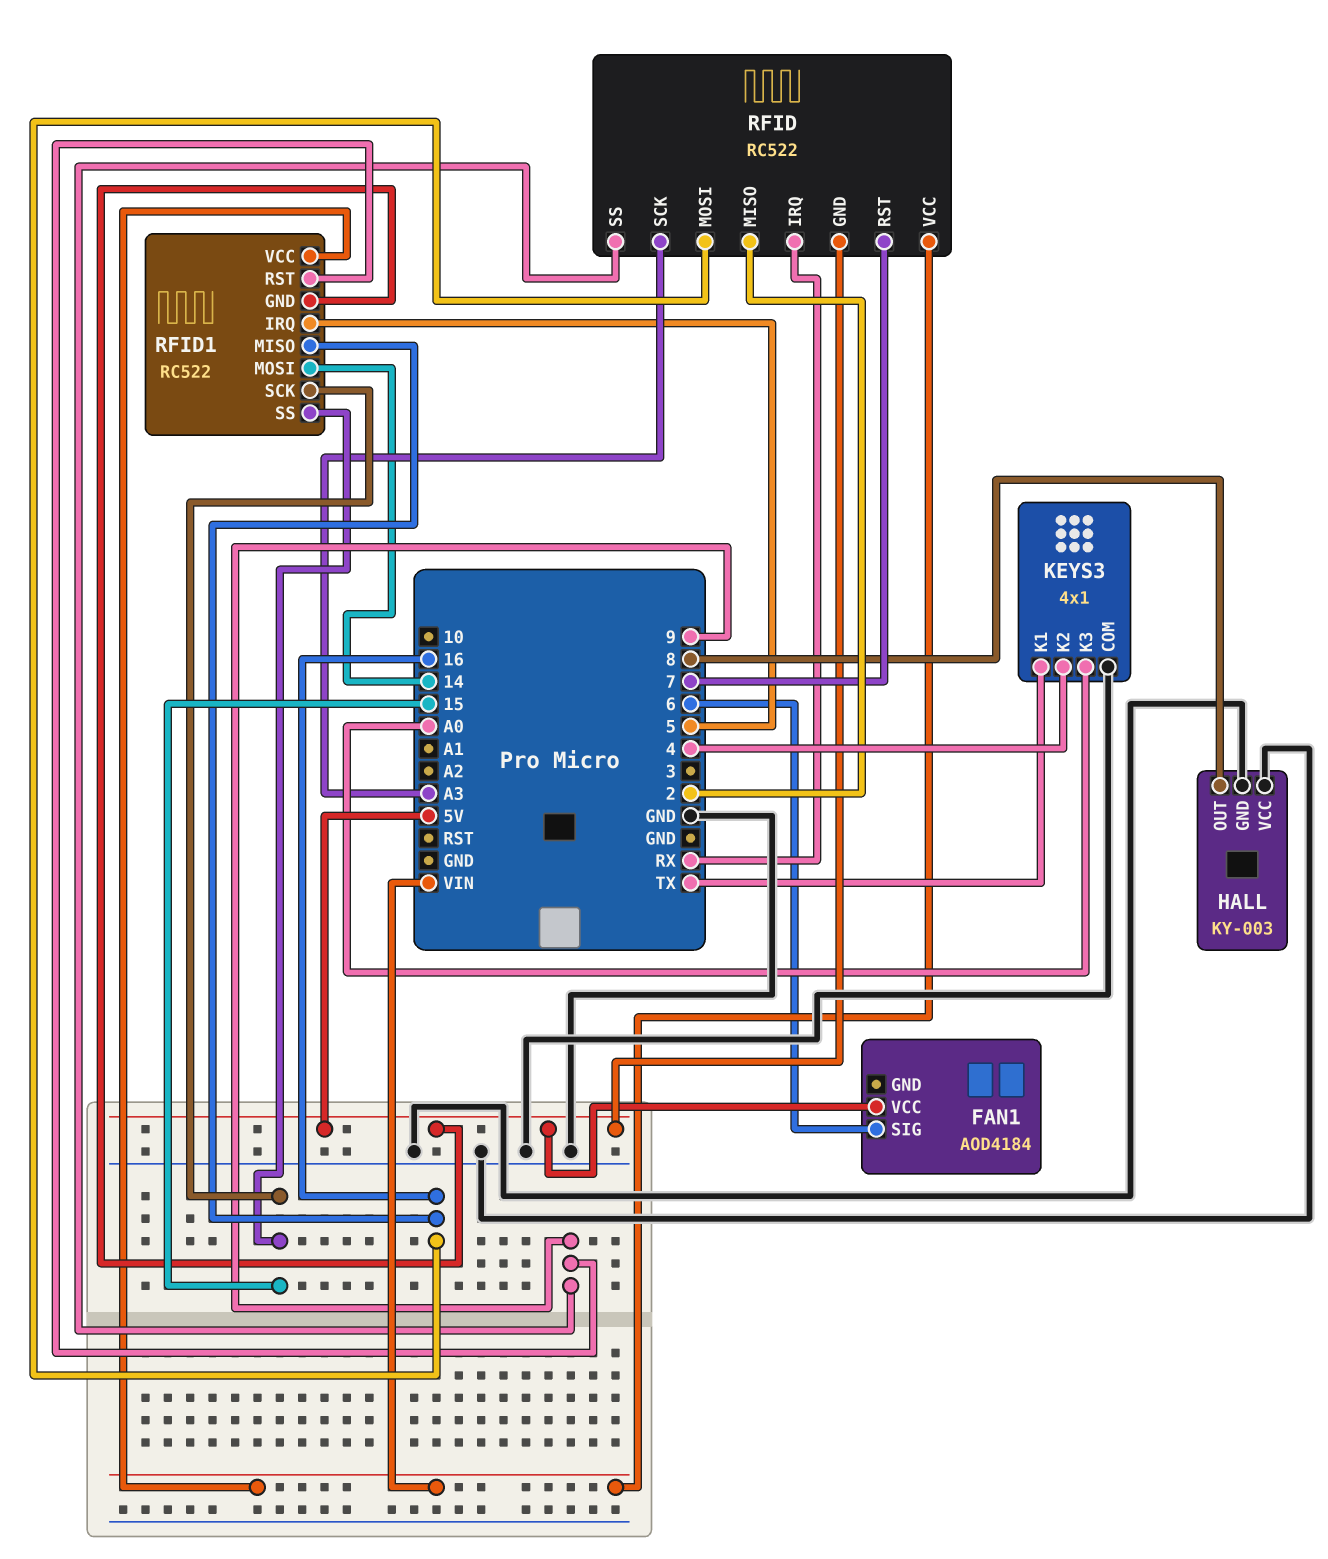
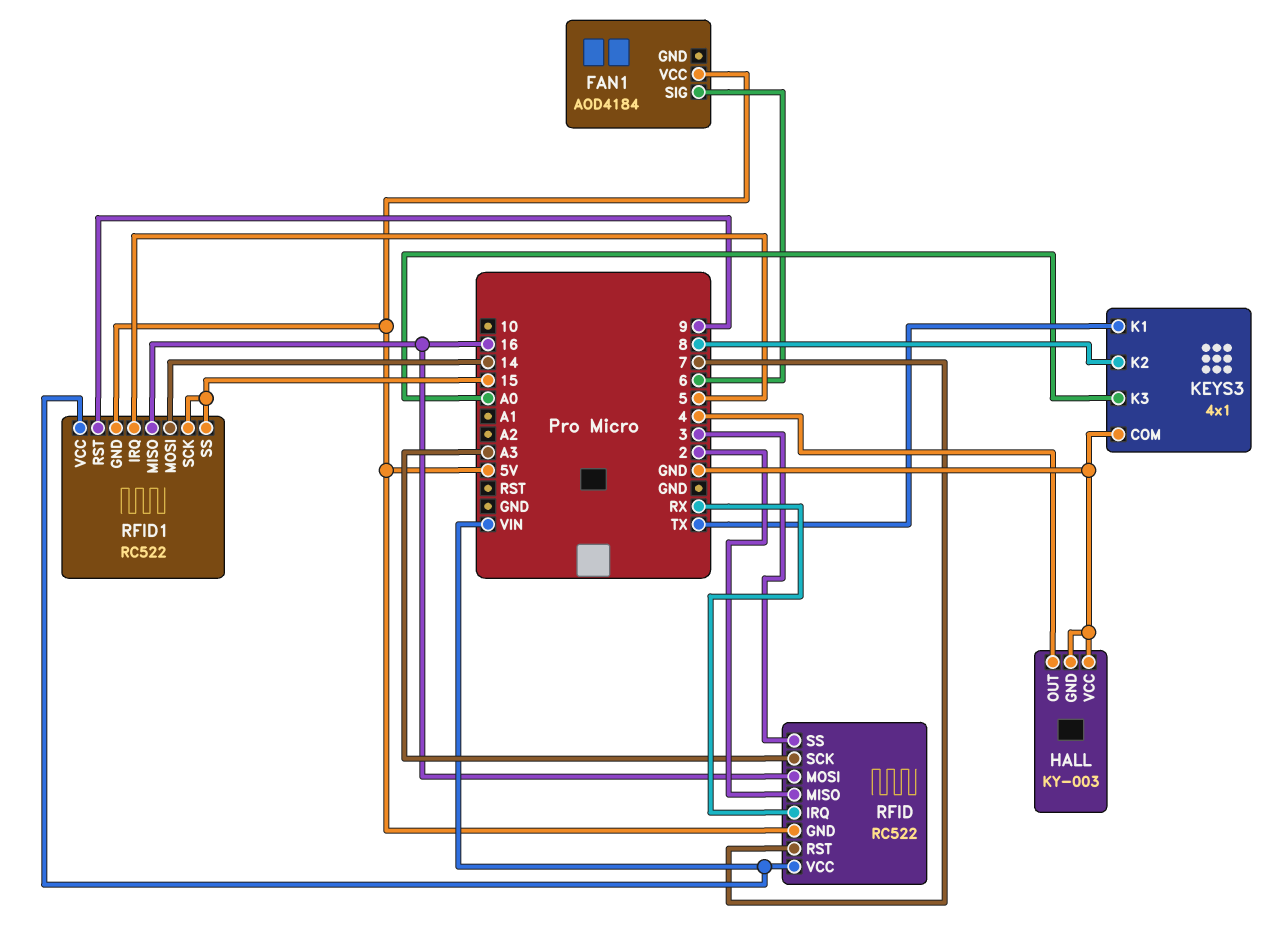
HALL pin OUT: 8 -> 4
KEYS3 pin K2: 4 -> 8
RFID pin SS: 9 -> 3

